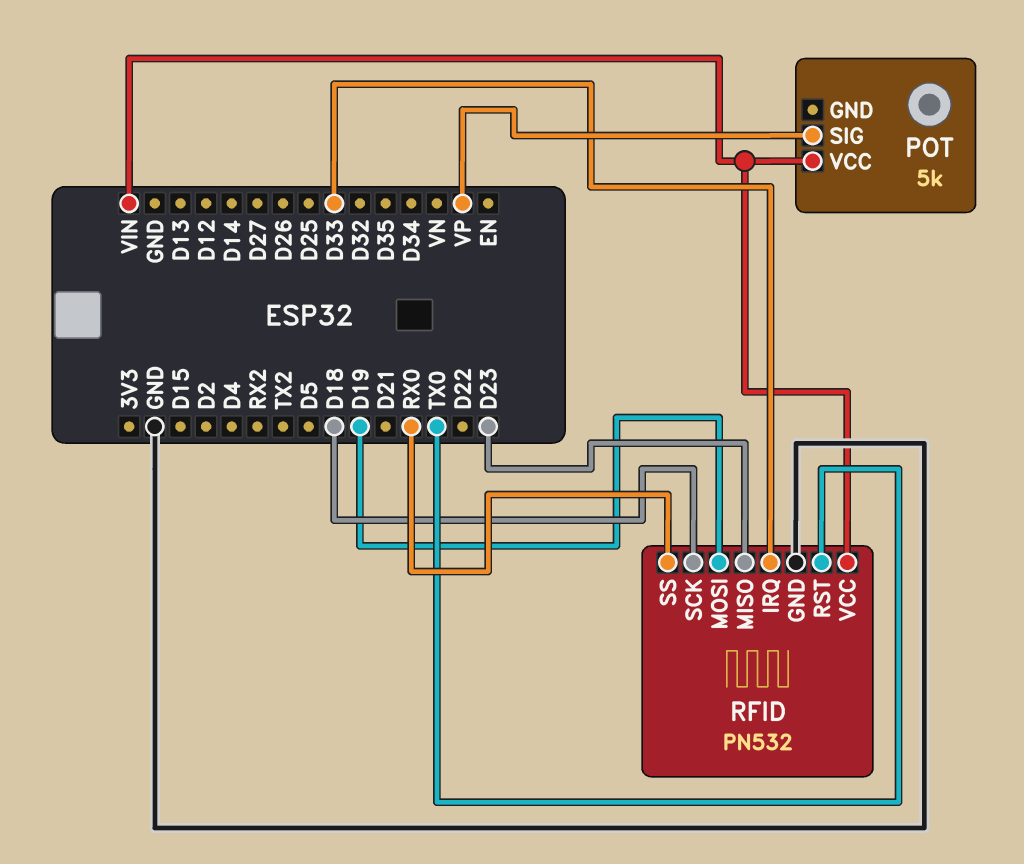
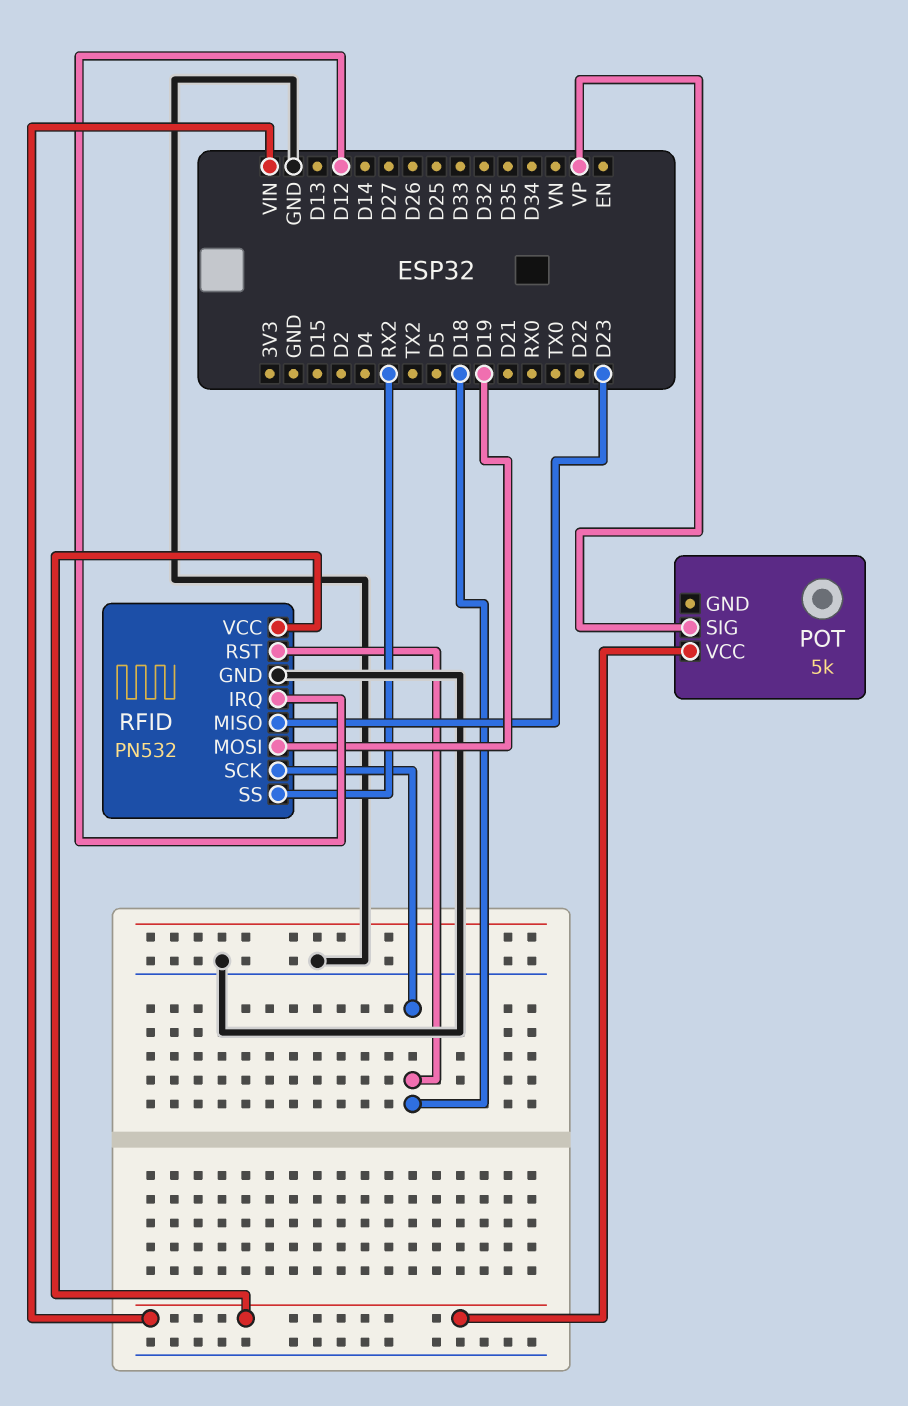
RFID pin IRQ: D33 -> D12
RFID pin RST: TX0 -> D18
RFID pin SS: RX0 -> RX2

